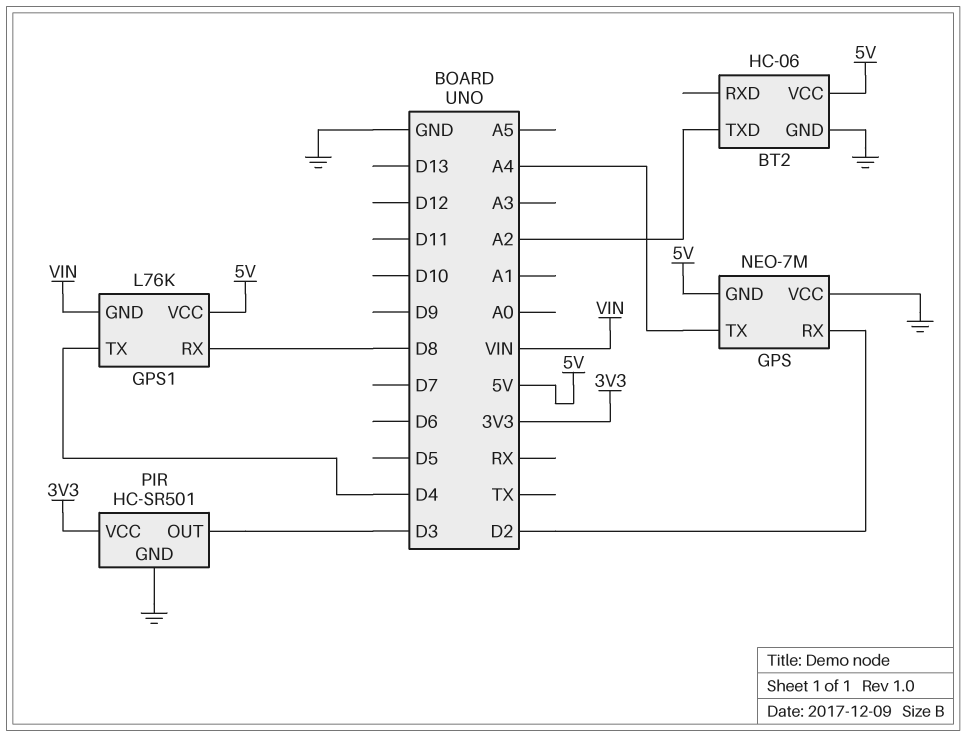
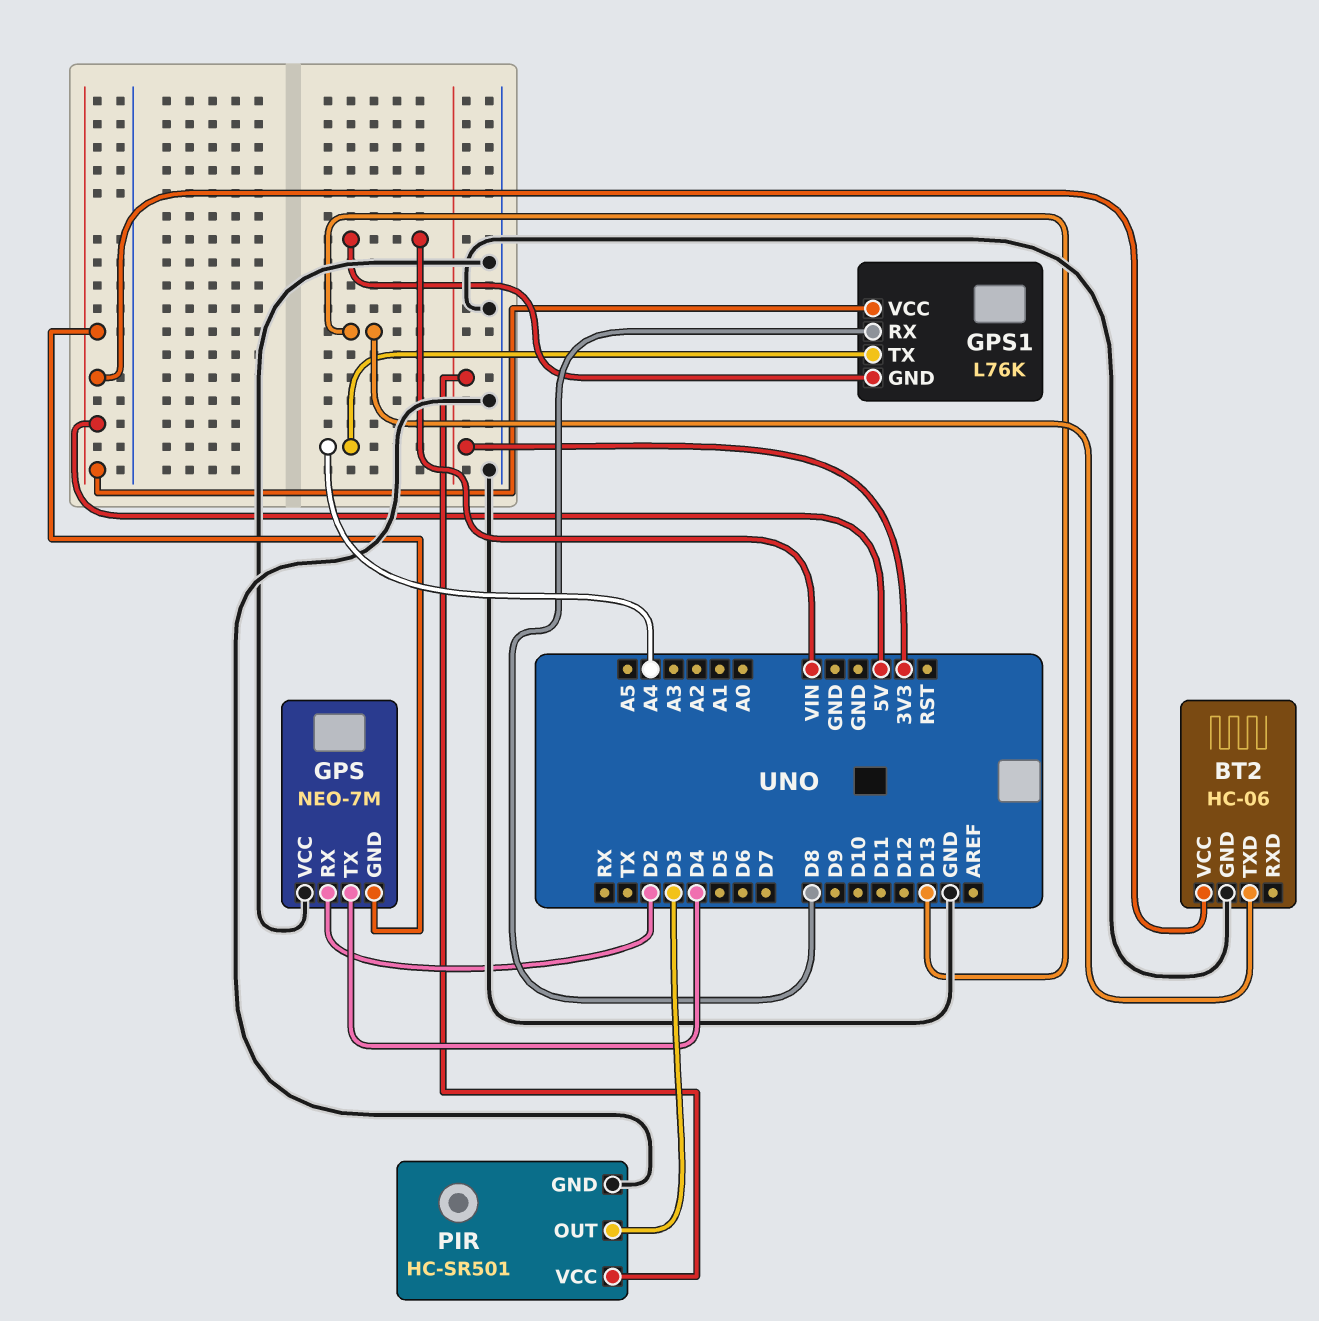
BT2 pin TXD: A2 -> D13
GPS pin TX: A4 -> D4
GPS1 pin TX: D4 -> A4

